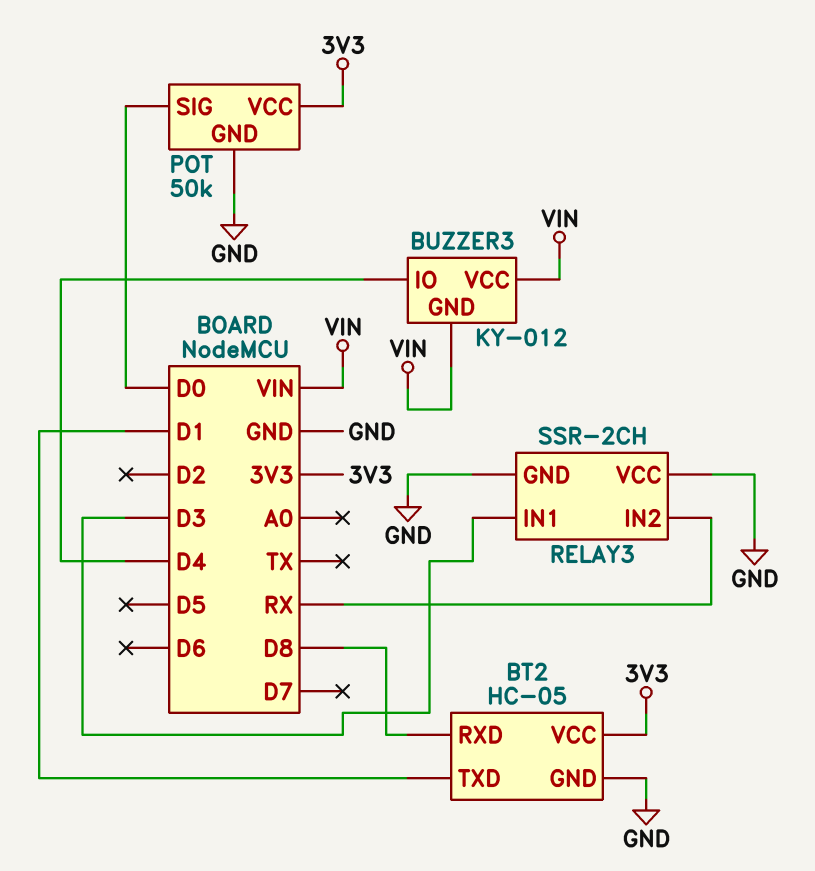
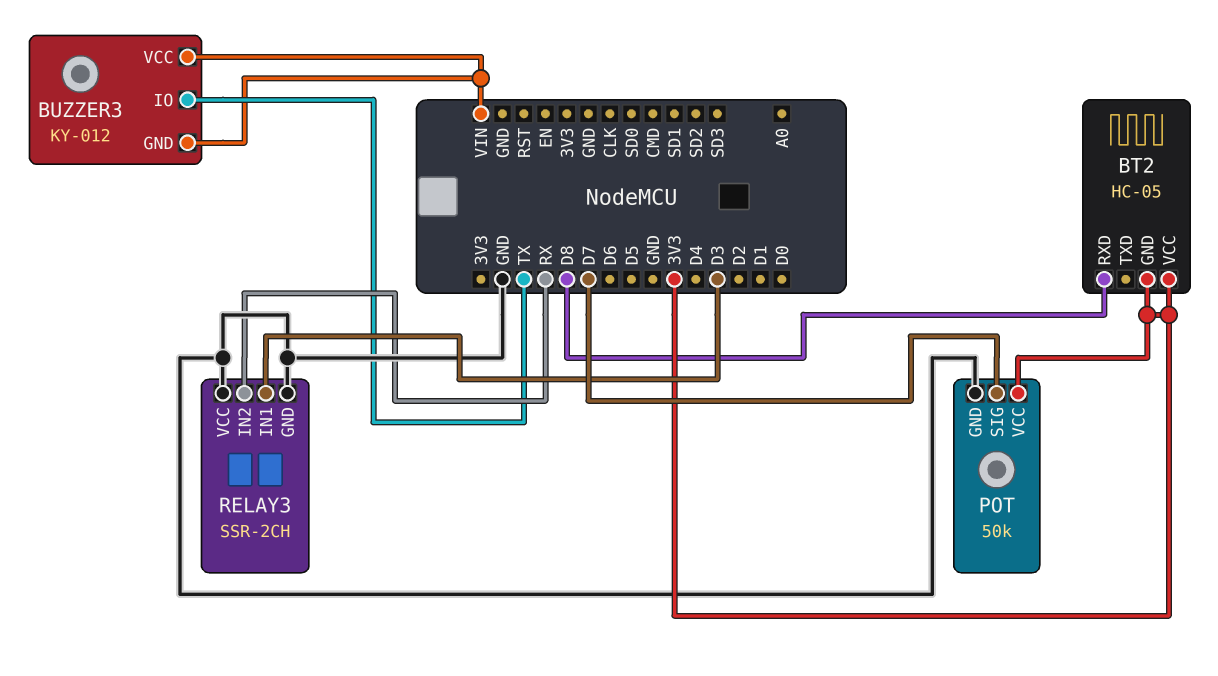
BT2 pin GND: GND -> 3V3
BT2 pin TXD: D1 -> none
BUZZER3 pin IO: D4 -> TX
POT pin SIG: D0 -> D7

